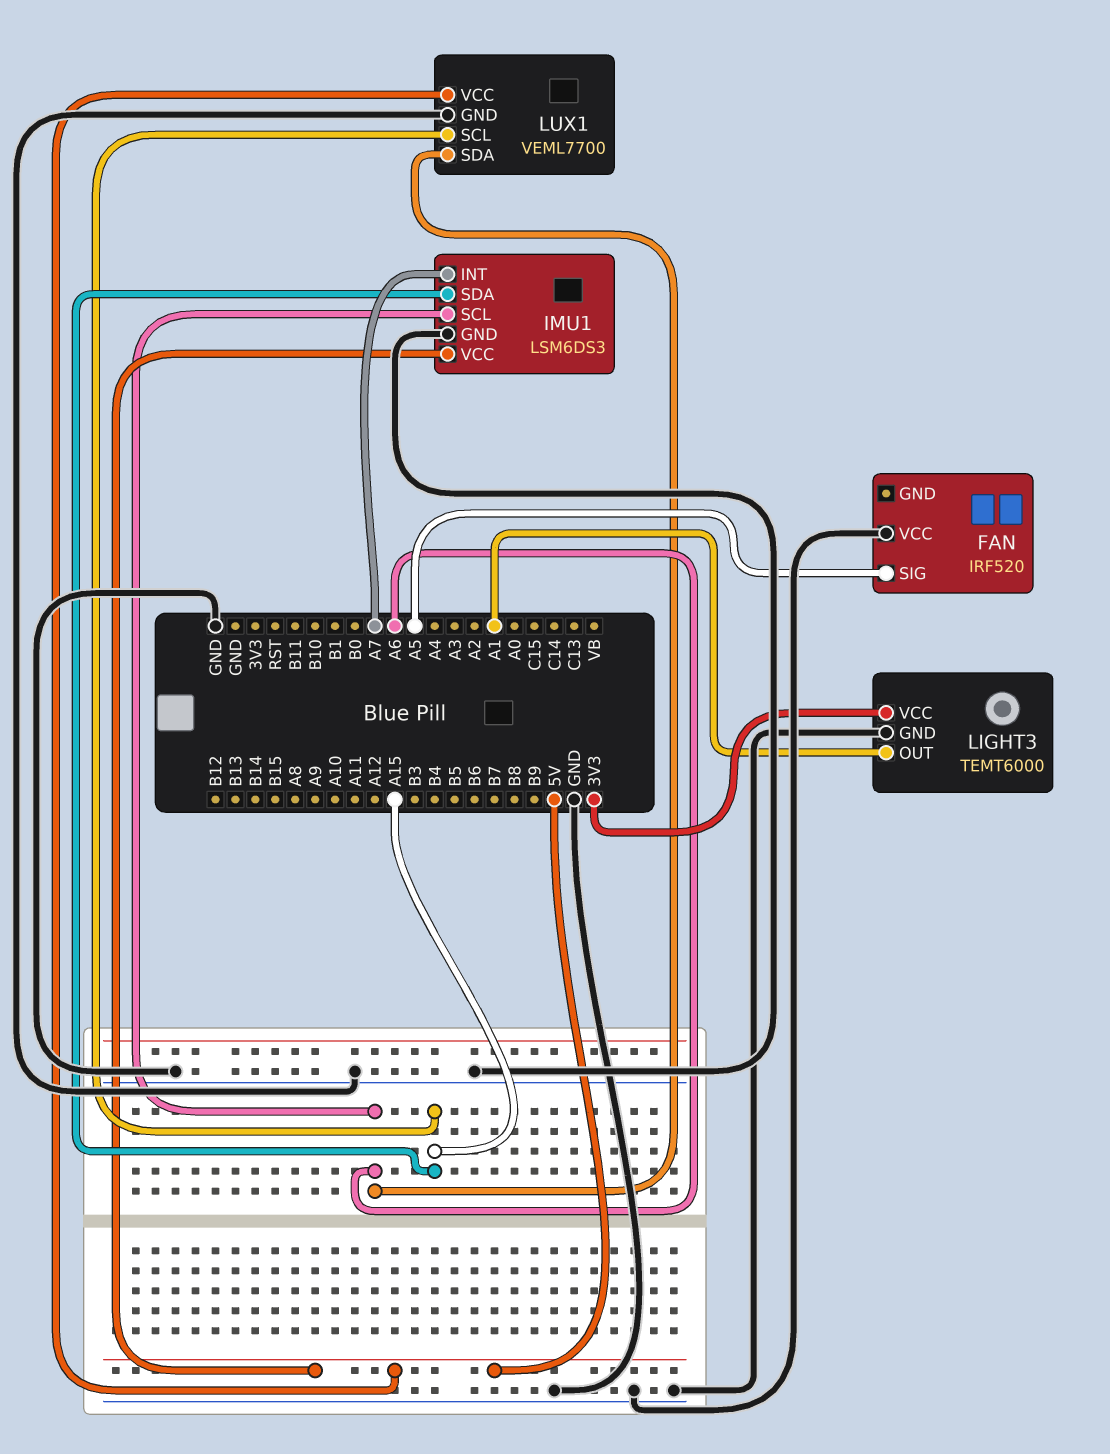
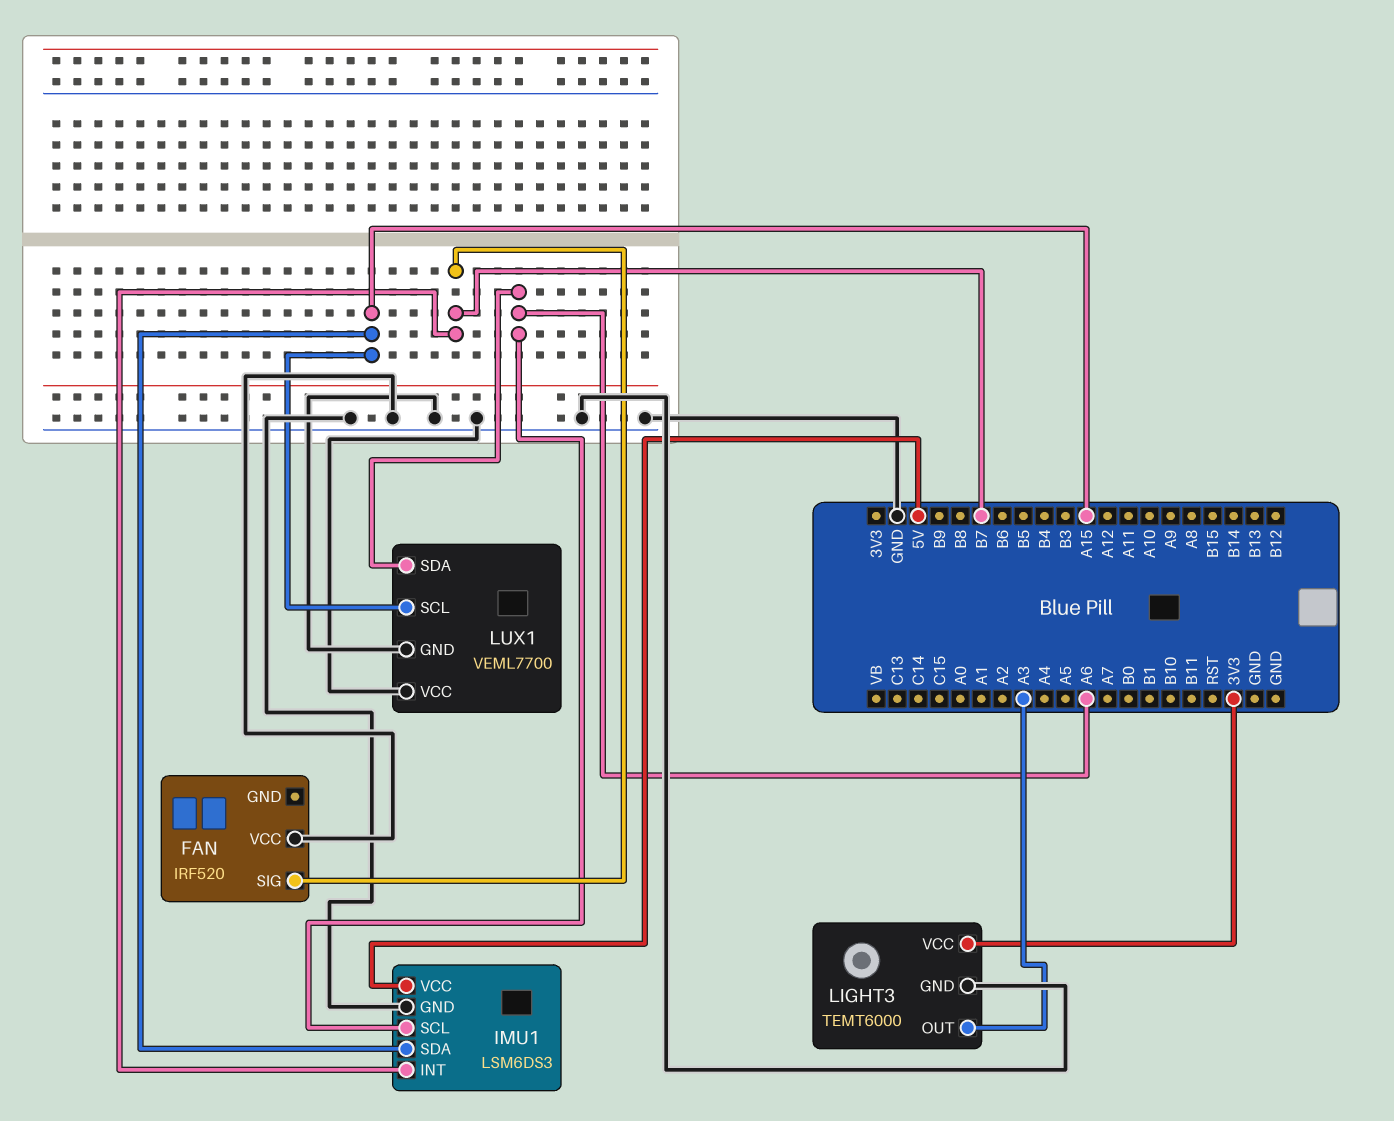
FAN pin SIG: A5 -> B7
IMU1 pin INT: A7 -> B7
LIGHT3 pin OUT: A1 -> A3
LUX1 pin VCC: 5V -> GND

